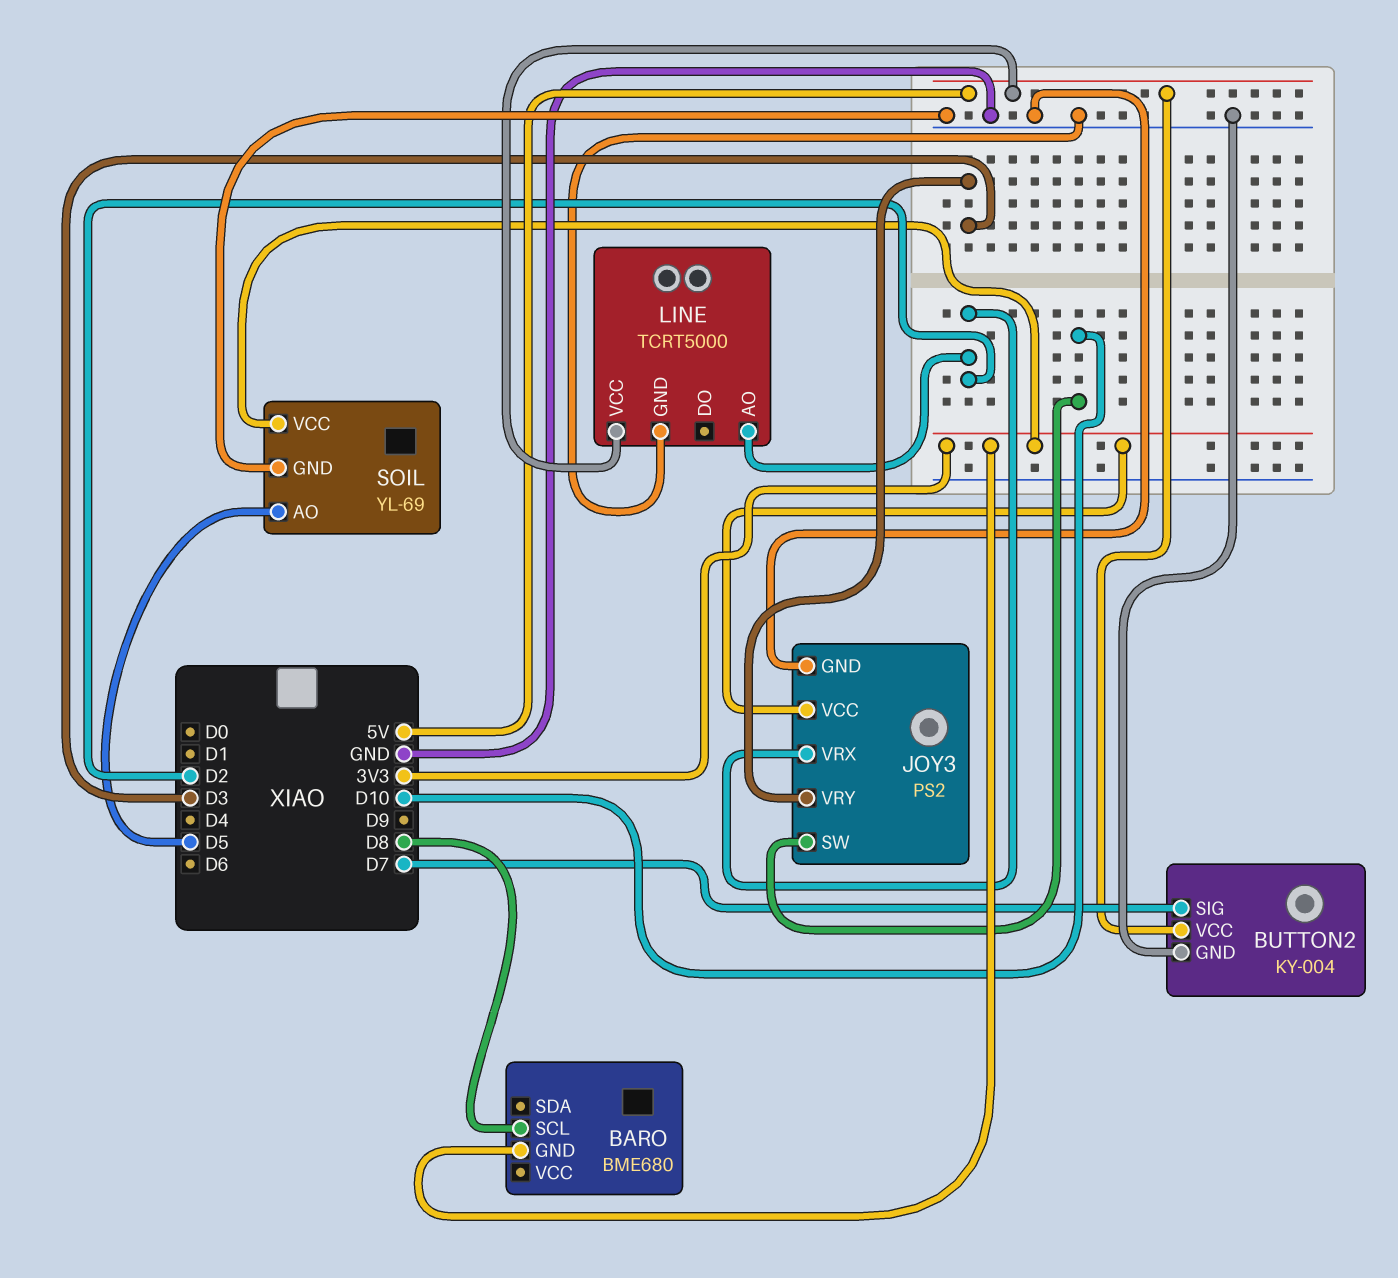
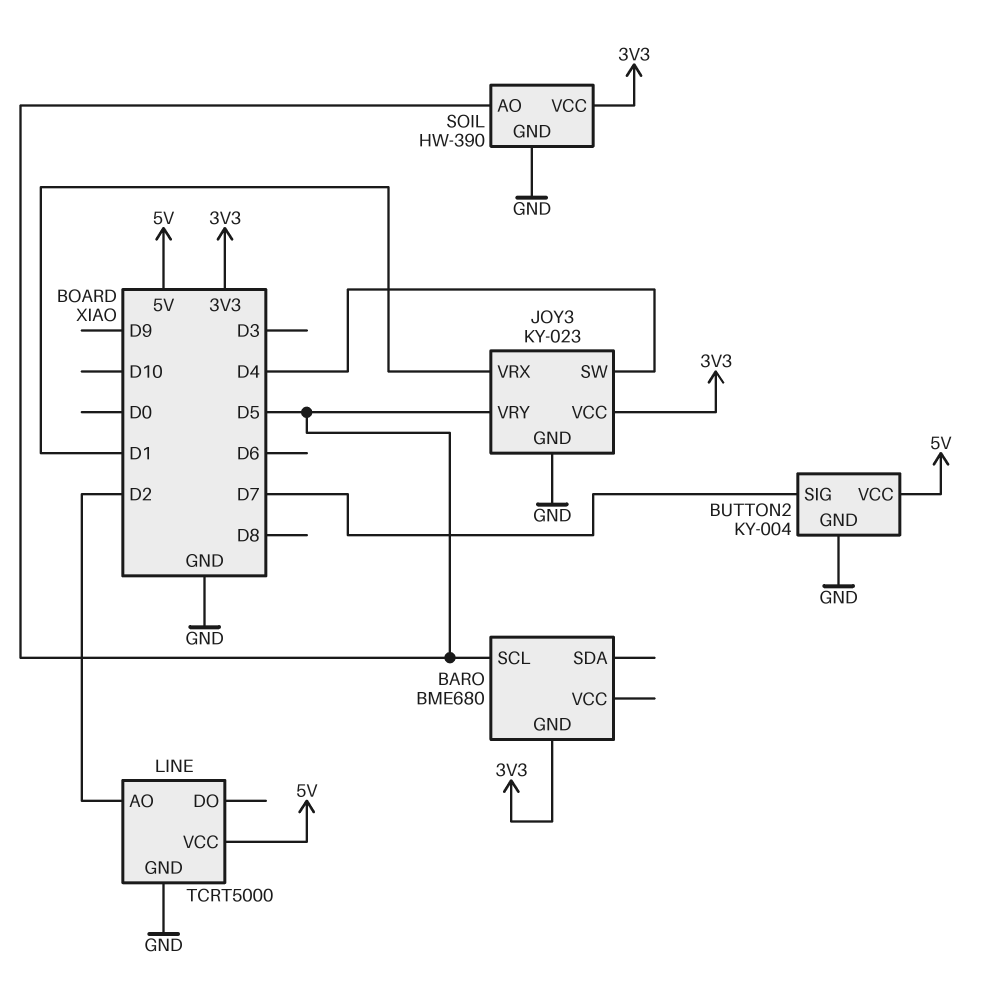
BARO pin SCL: D8 -> D5
JOY3: PS2 -> KY-023
JOY3 pin SW: D10 -> D4
JOY3 pin VRX: D2 -> D1
JOY3 pin VRY: D3 -> D5
SOIL: YL-69 -> HW-390

